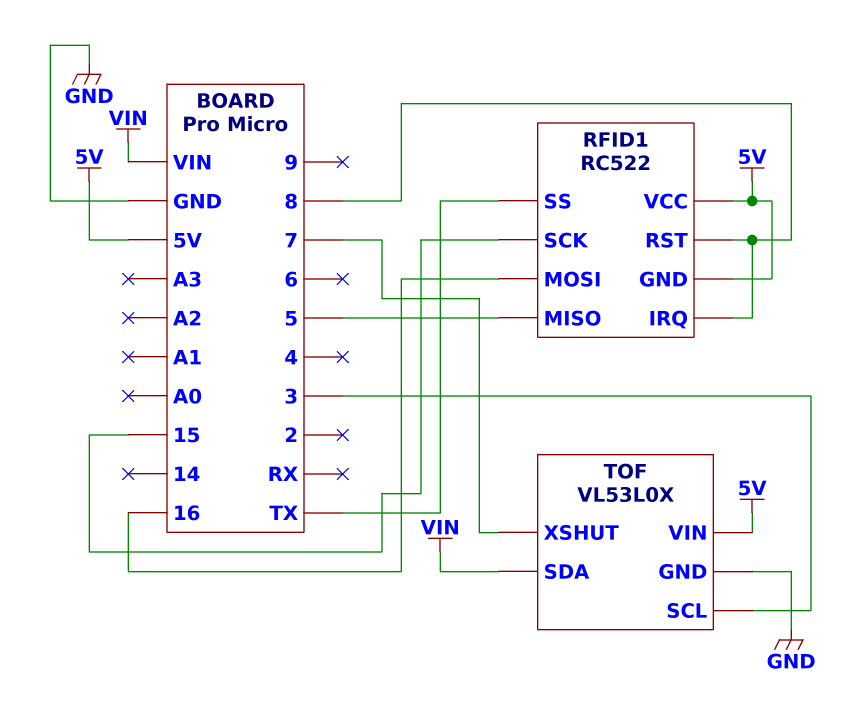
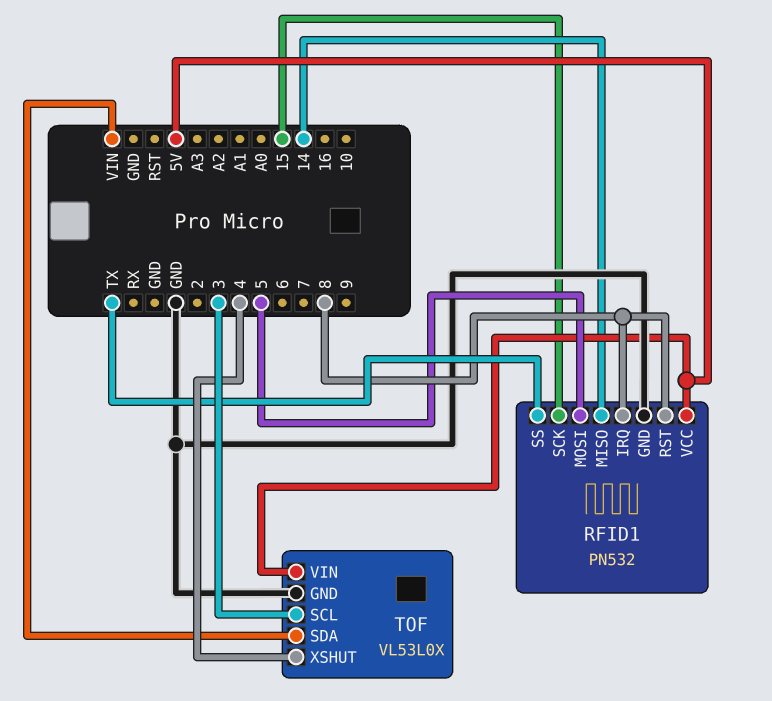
RFID1: RC522 -> PN532
RFID1 pin GND: 5V -> GND
RFID1 pin MISO: 5 -> 14
RFID1 pin MOSI: 16 -> 5
TOF pin XSHUT: 7 -> 4

